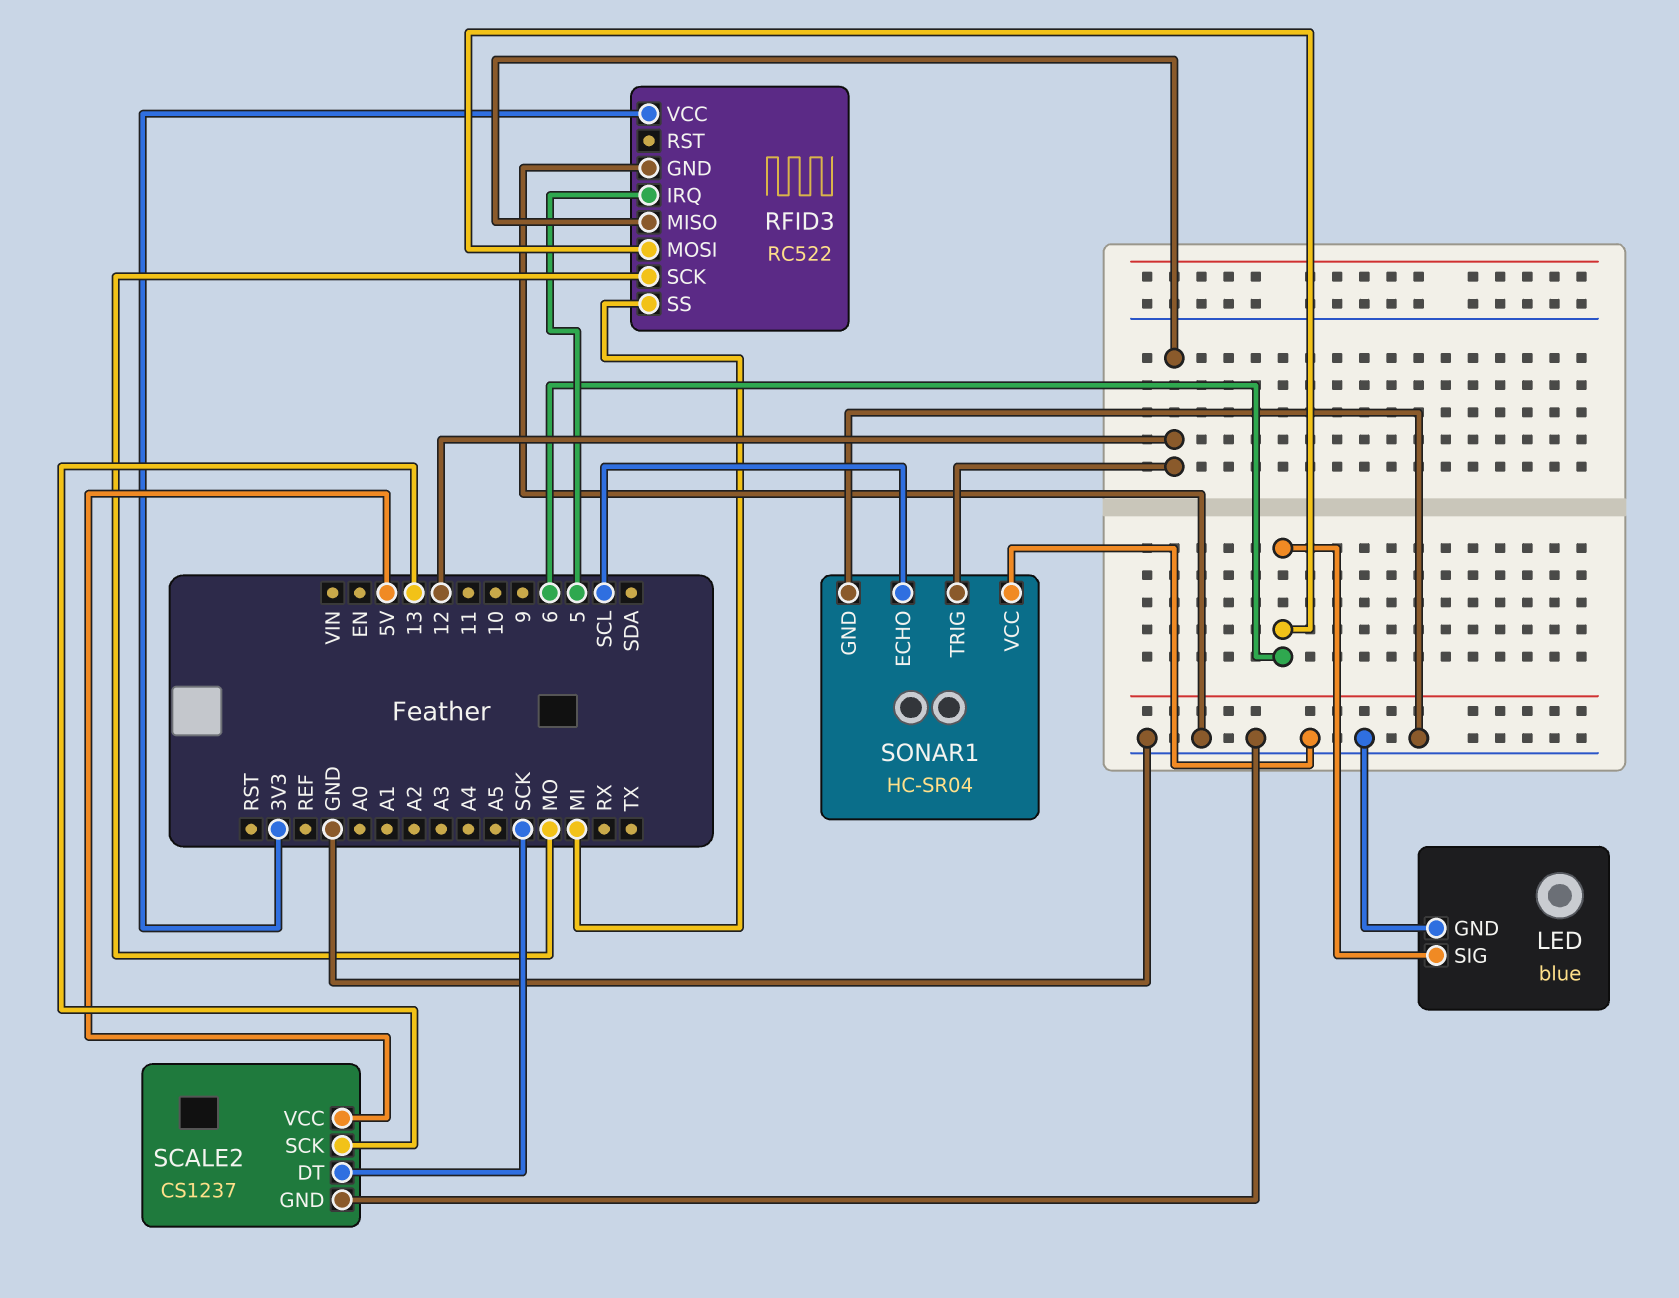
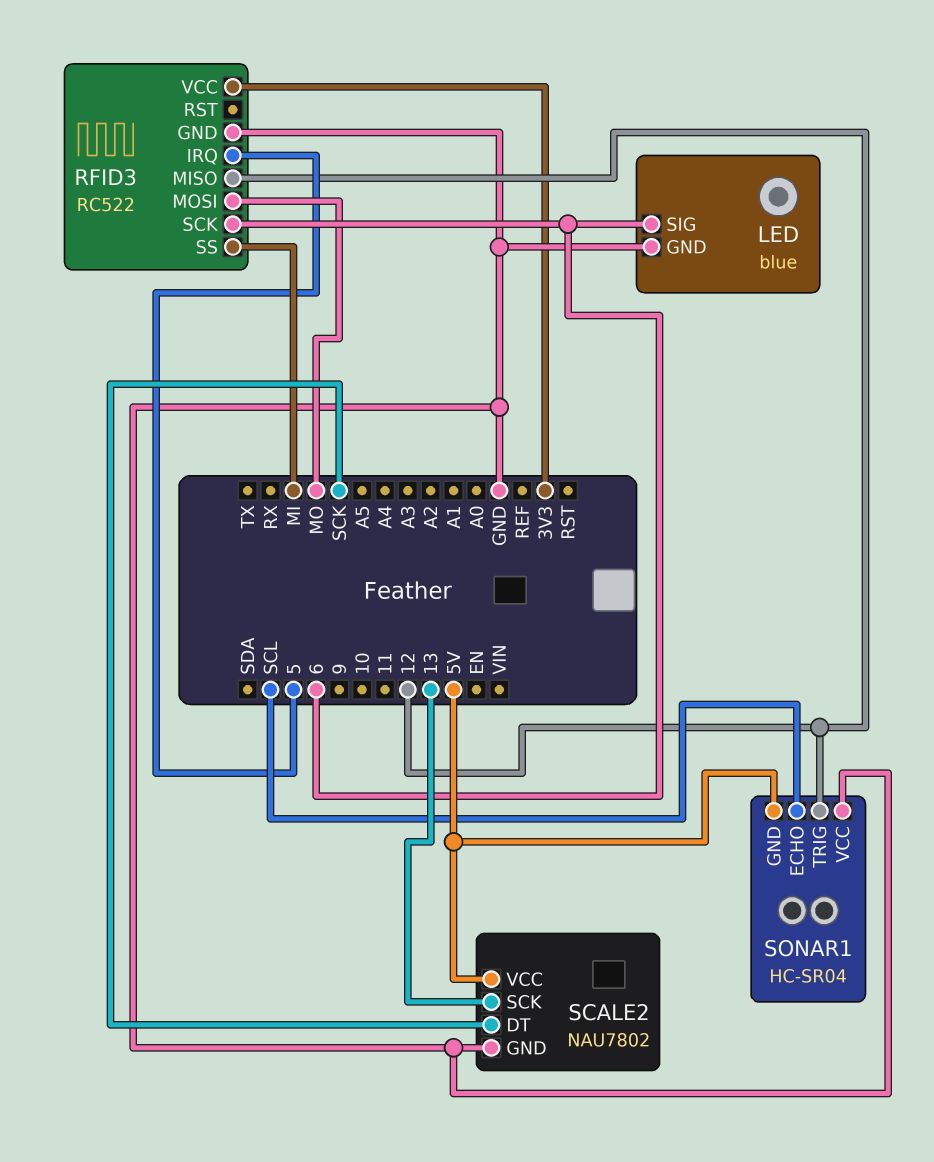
RFID3 pin MOSI: 6 -> MO
RFID3 pin SCK: MO -> 6
SCALE2: CS1237 -> NAU7802
SONAR1 pin GND: GND -> 5V

